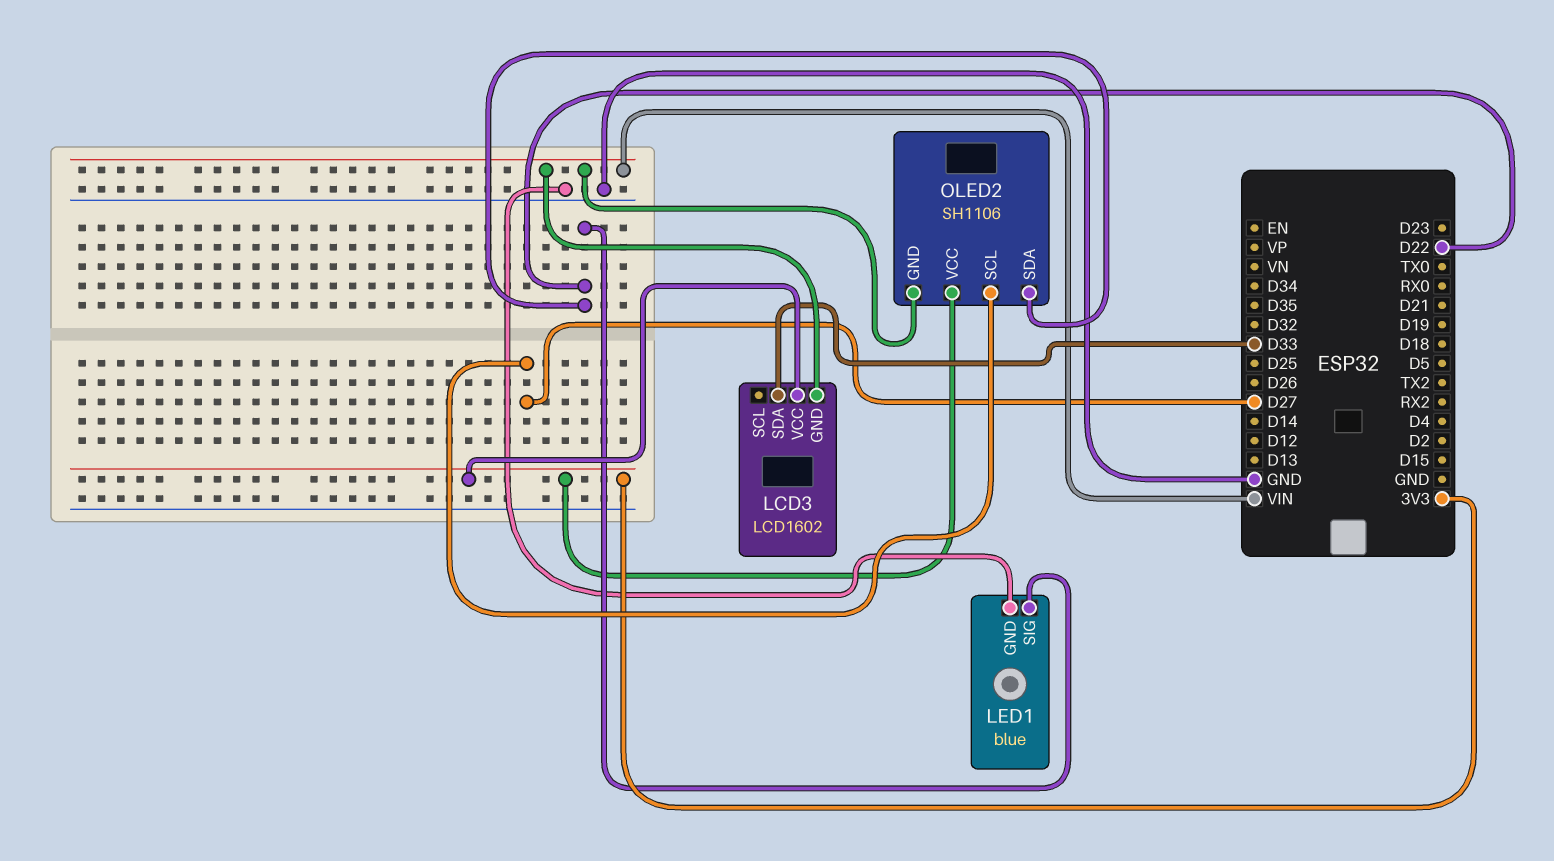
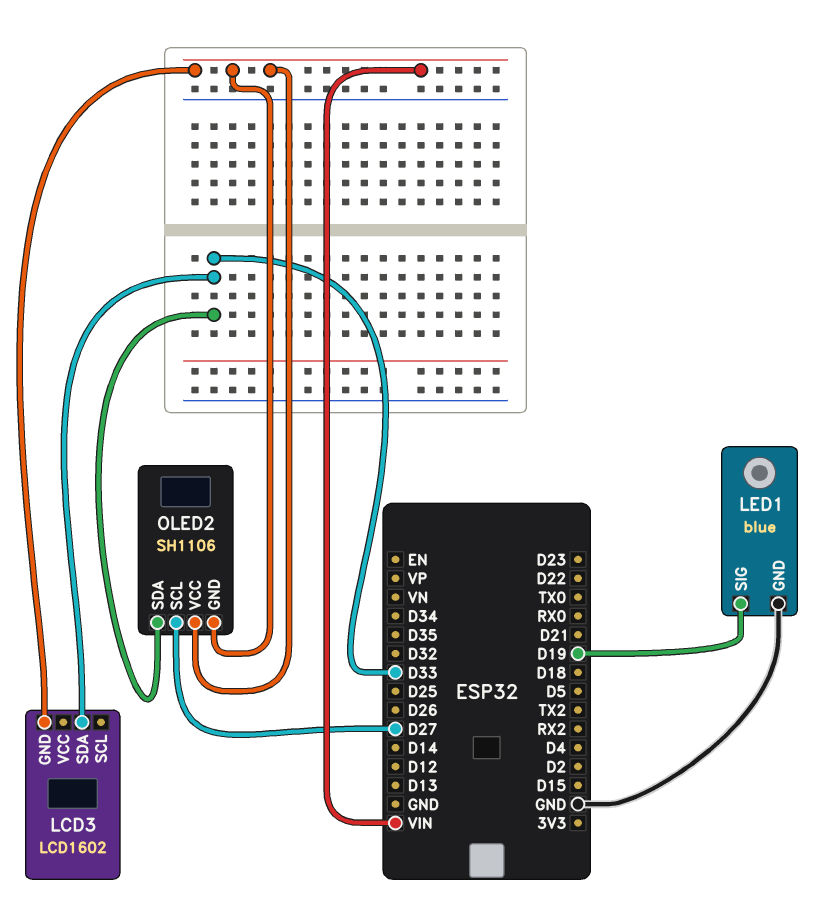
LCD3 pin VCC: 3V3 -> none
LED1 pin SIG: D22 -> D19
OLED2 pin SDA: D22 -> D33
OLED2 pin VCC: 3V3 -> VIN

